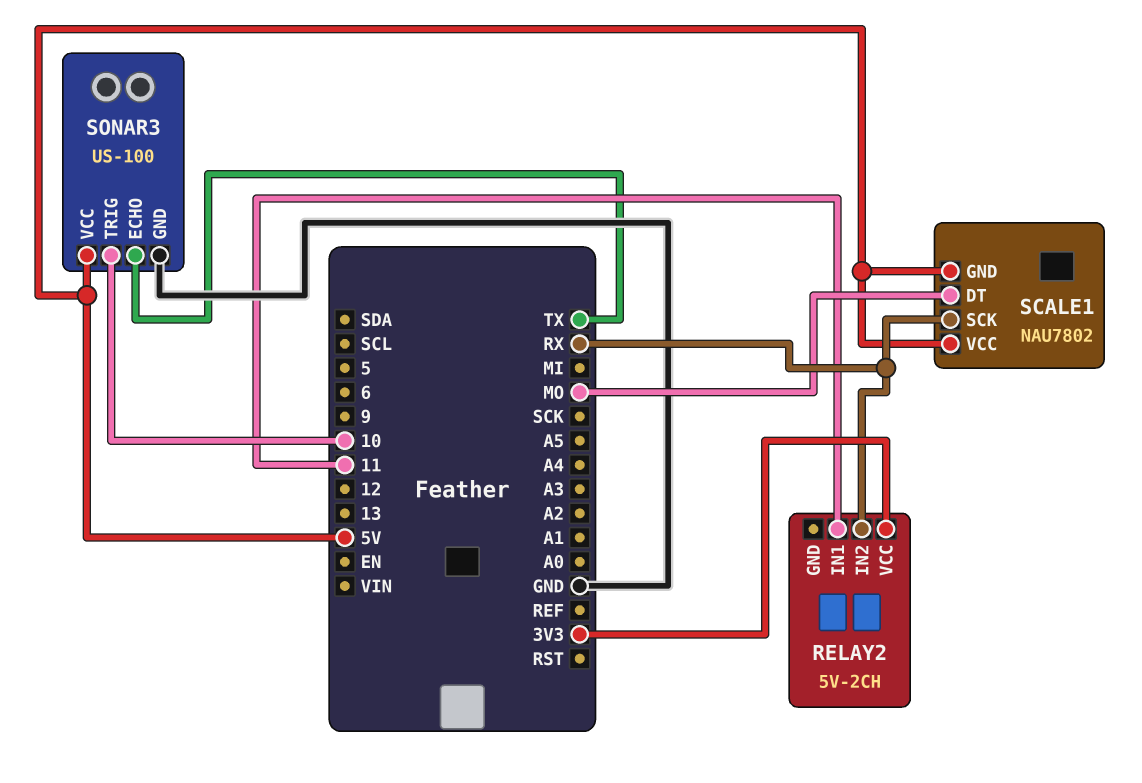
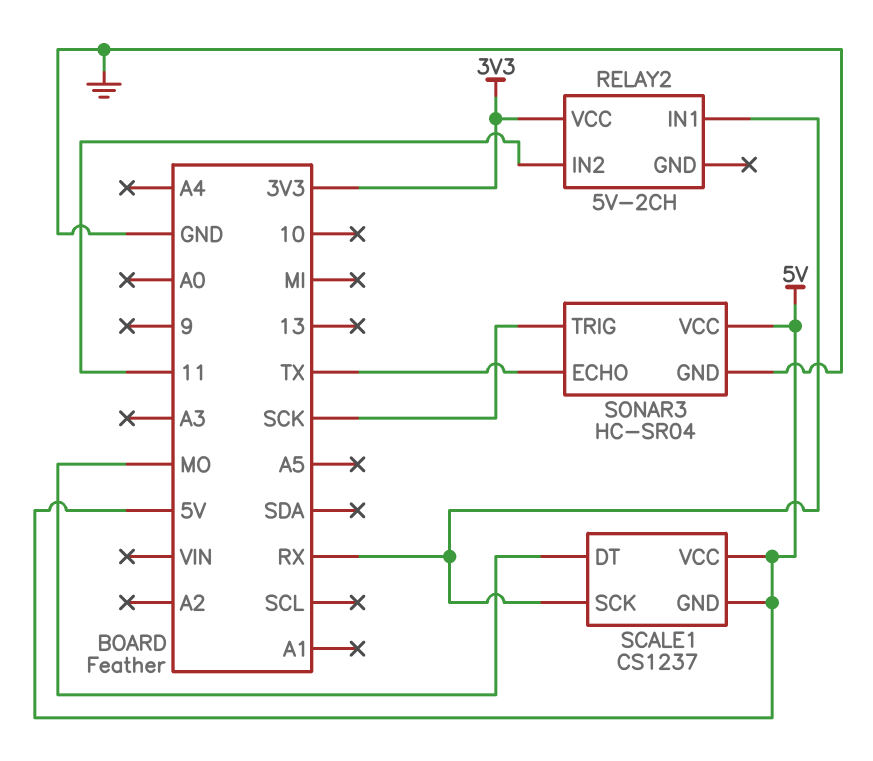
RELAY2 pin IN1: 11 -> RX
RELAY2 pin IN2: RX -> 11
SCALE1: NAU7802 -> CS1237
SONAR3: US-100 -> HC-SR04
SONAR3 pin TRIG: 10 -> SCK

